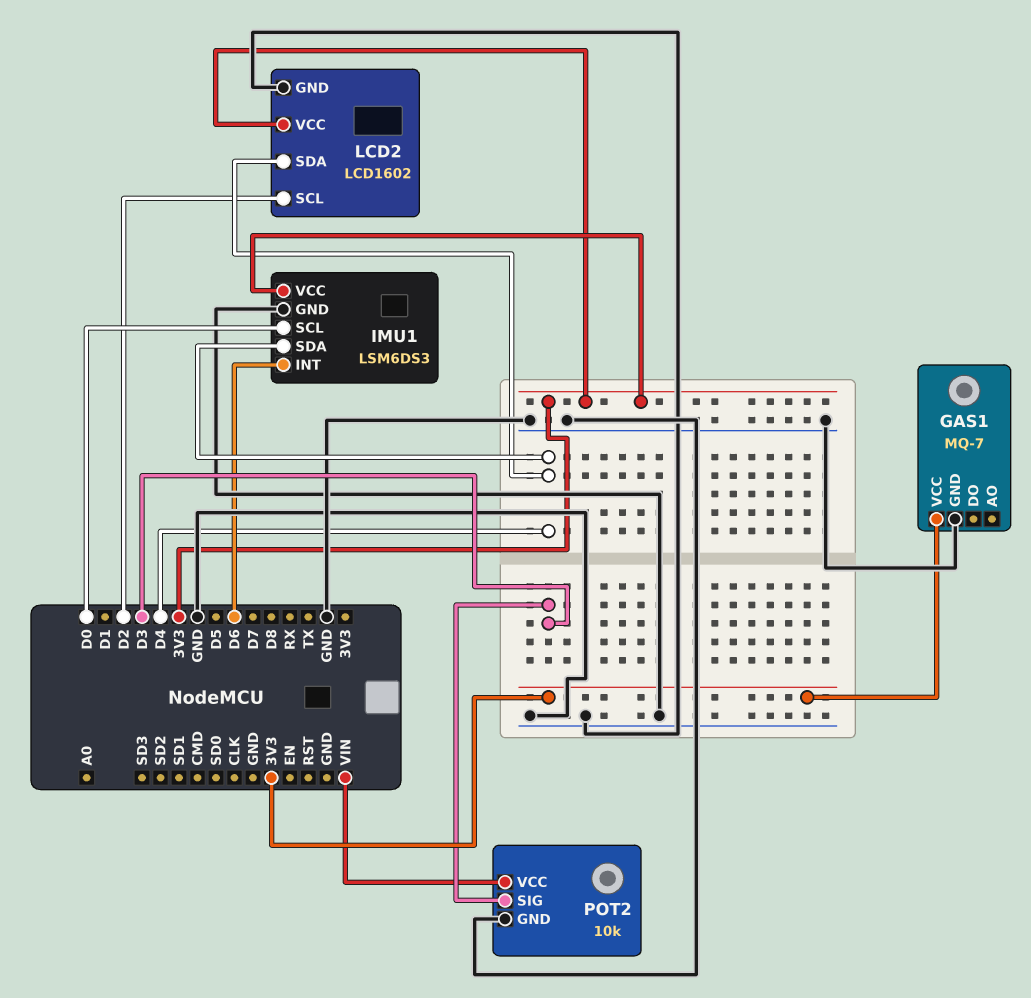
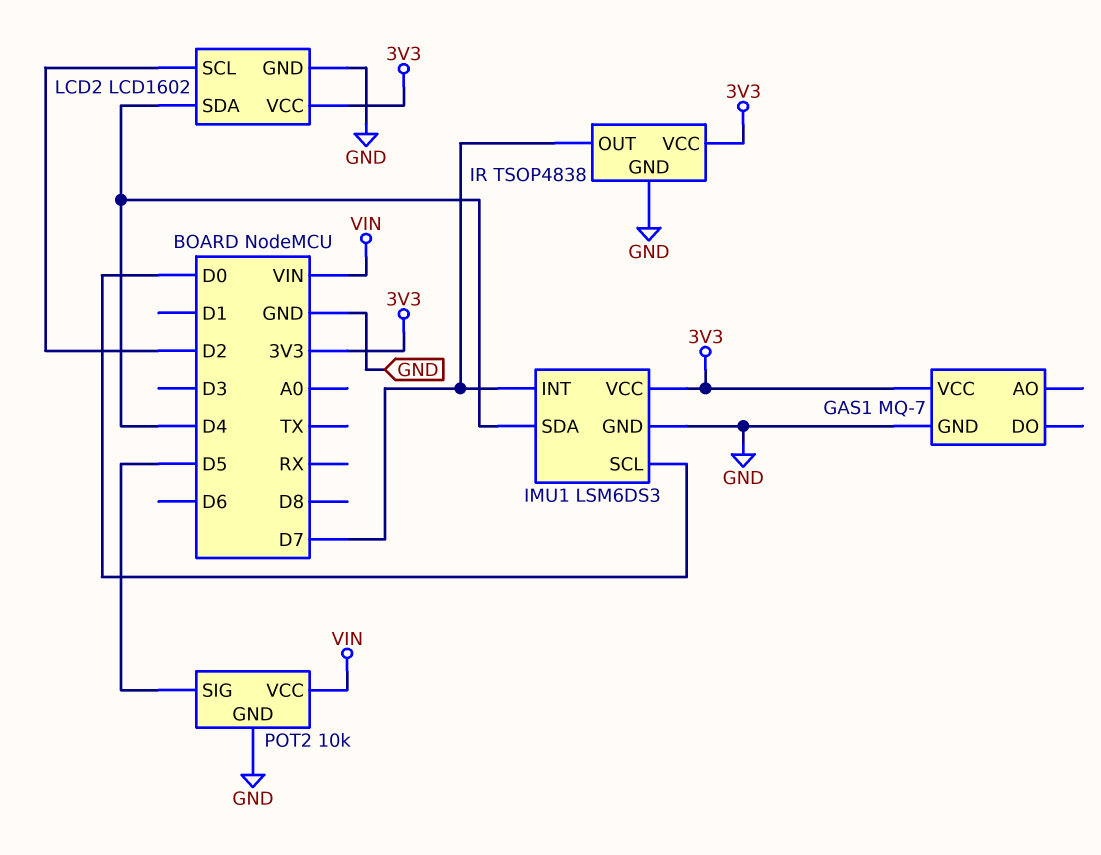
IMU1 pin INT: D6 -> D7
IR: none -> TSOP4838
IR pin GND: none -> GND
IR pin OUT: none -> D7
IR pin VCC: none -> 3V3
POT2 pin SIG: D3 -> D5

